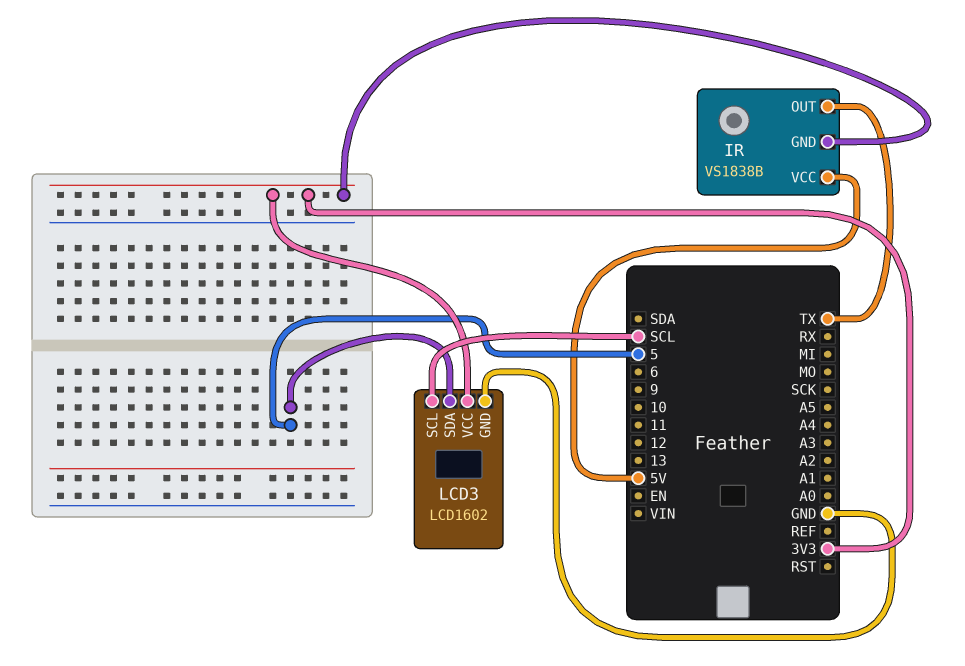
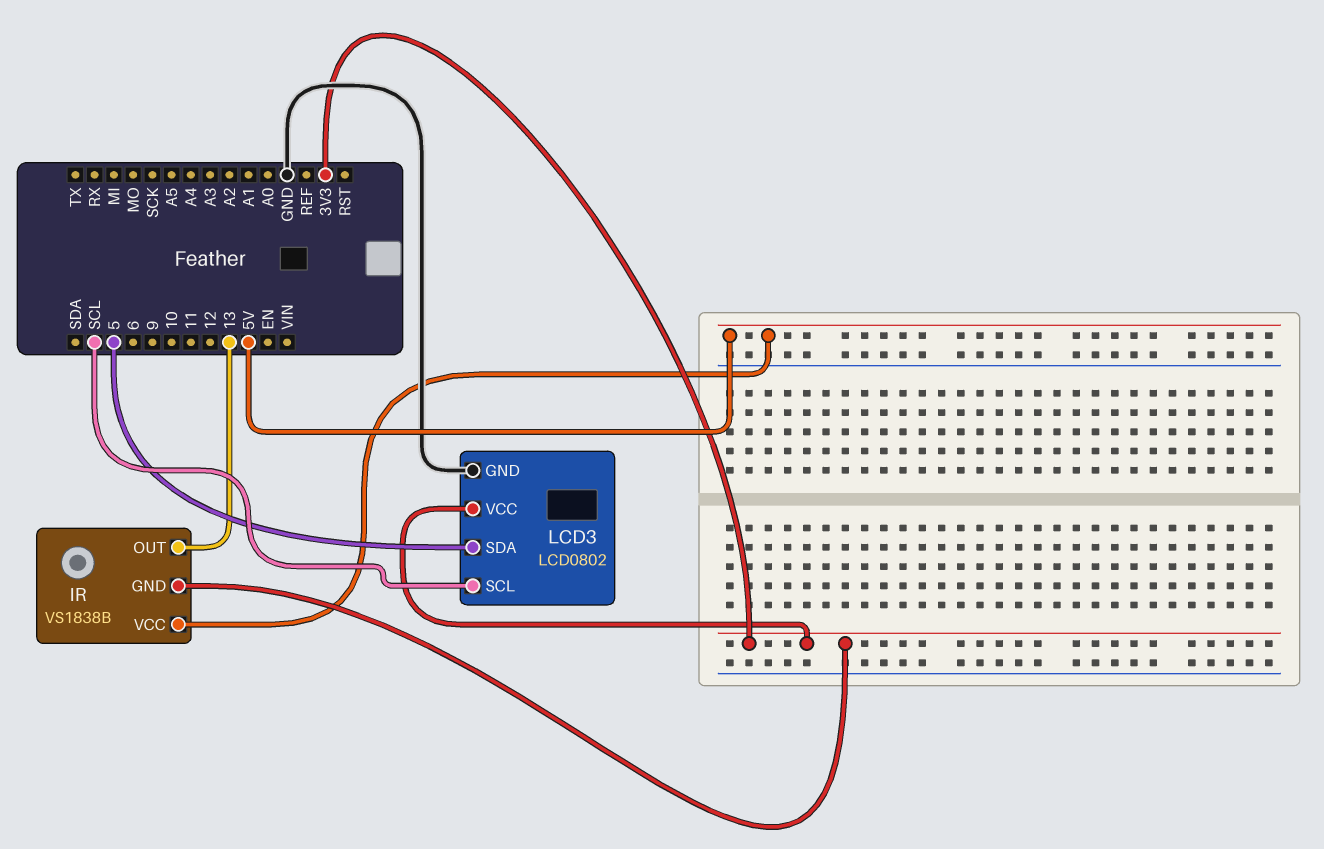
IR pin OUT: TX -> 13
LCD3: LCD1602 -> LCD0802

